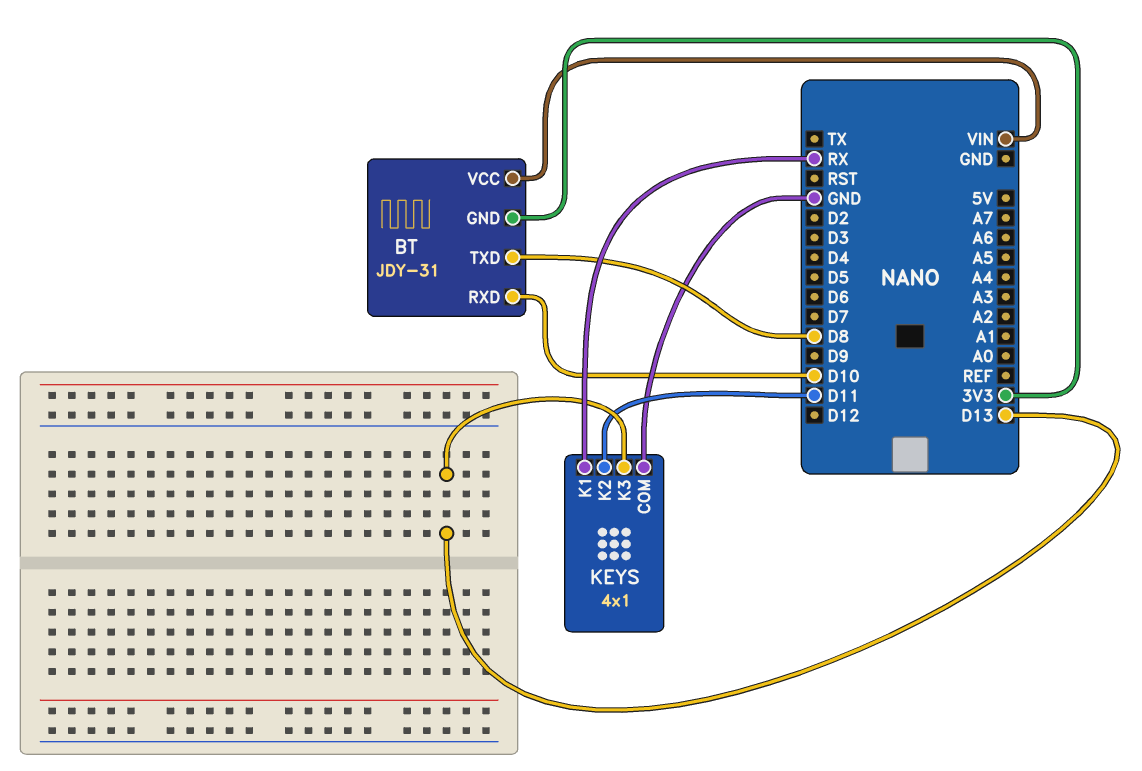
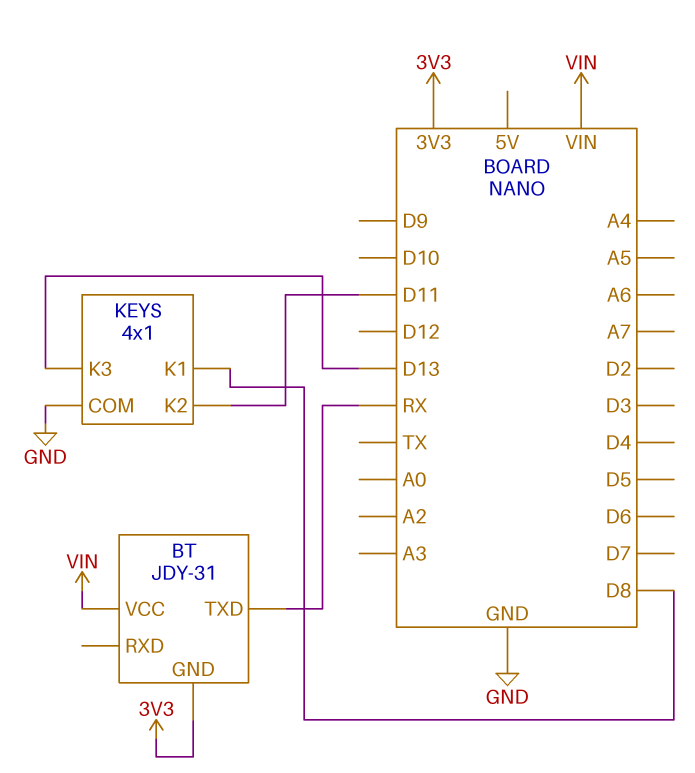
BT pin RXD: D10 -> none
BT pin TXD: D8 -> RX
KEYS pin K1: RX -> D8

